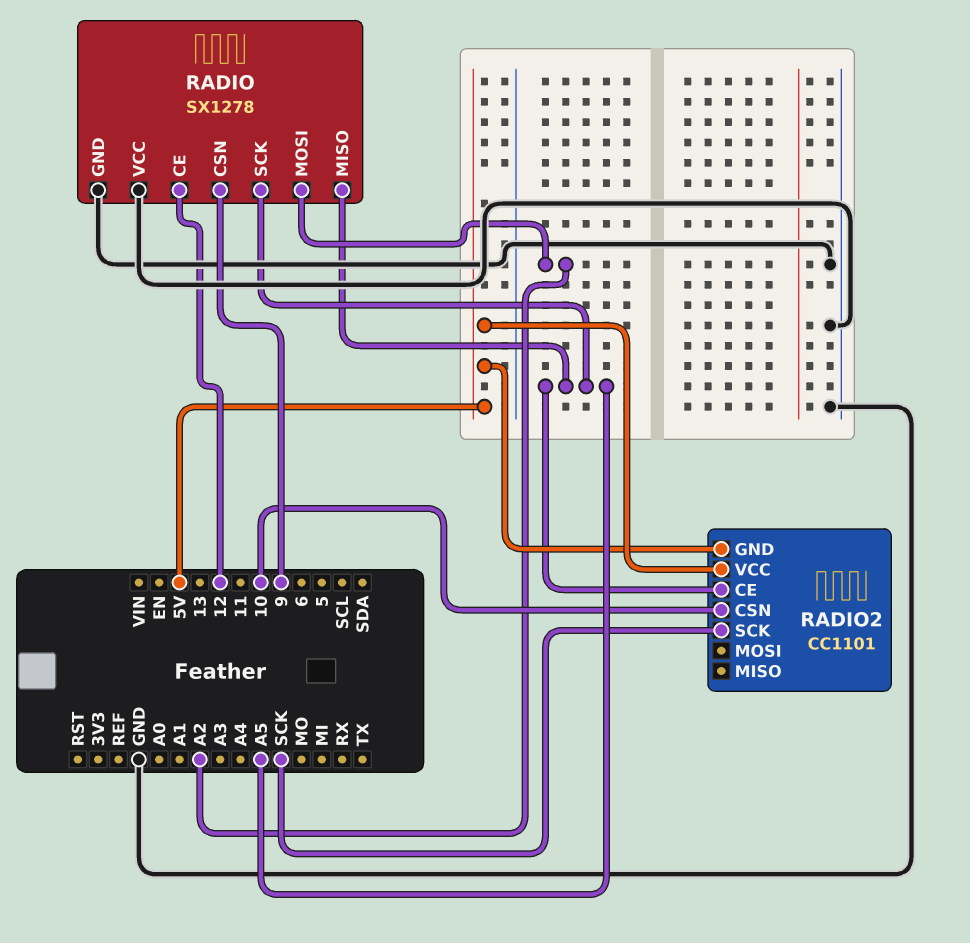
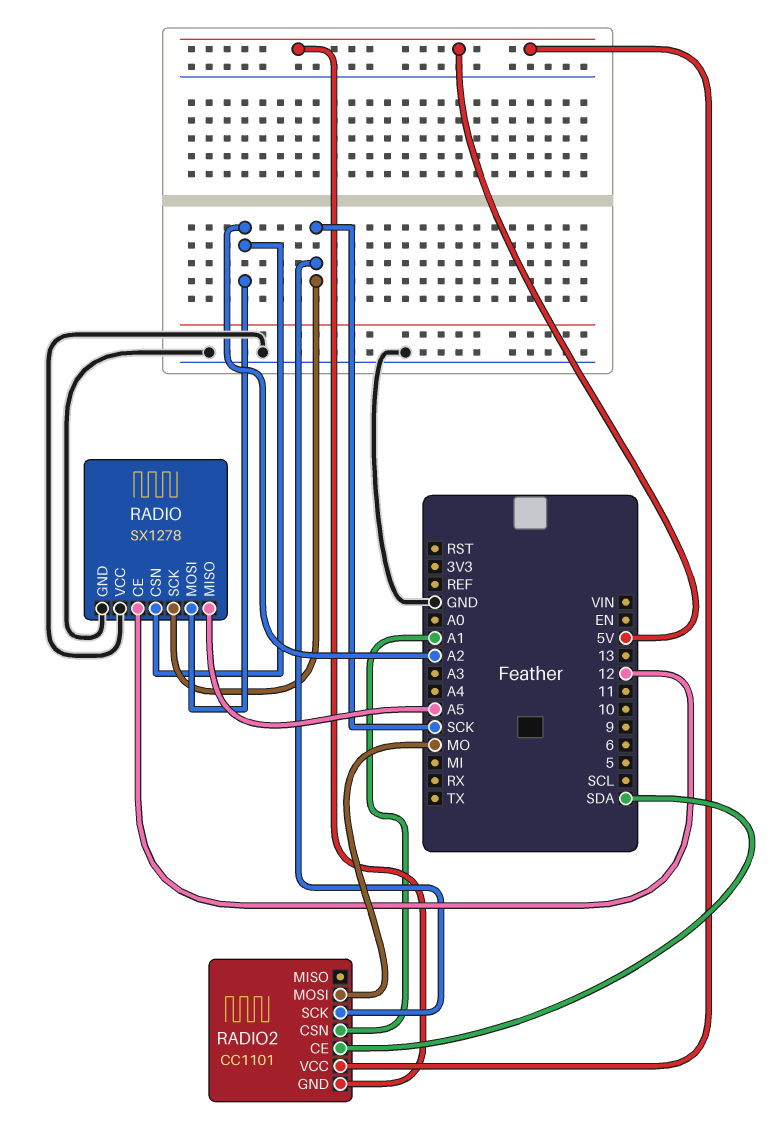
RADIO pin CSN: 9 -> A2
RADIO pin SCK: A5 -> SCK
RADIO2 pin CE: A5 -> SDA
RADIO2 pin CSN: 10 -> A1
RADIO2 pin MOSI: none -> MO

